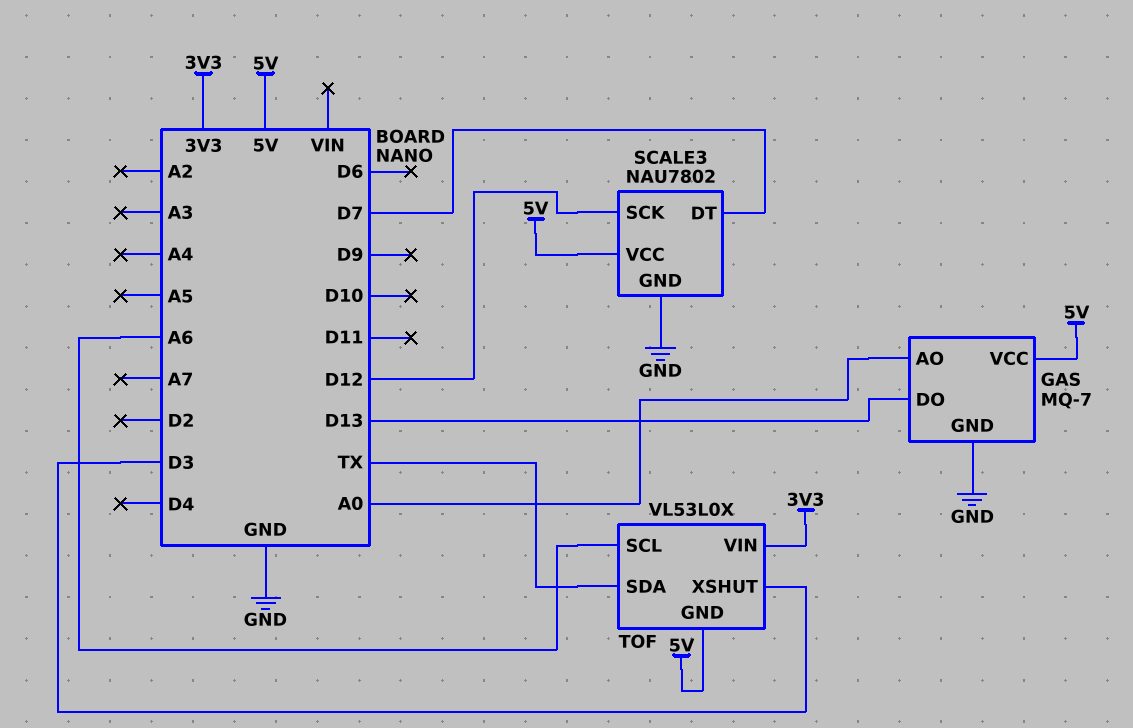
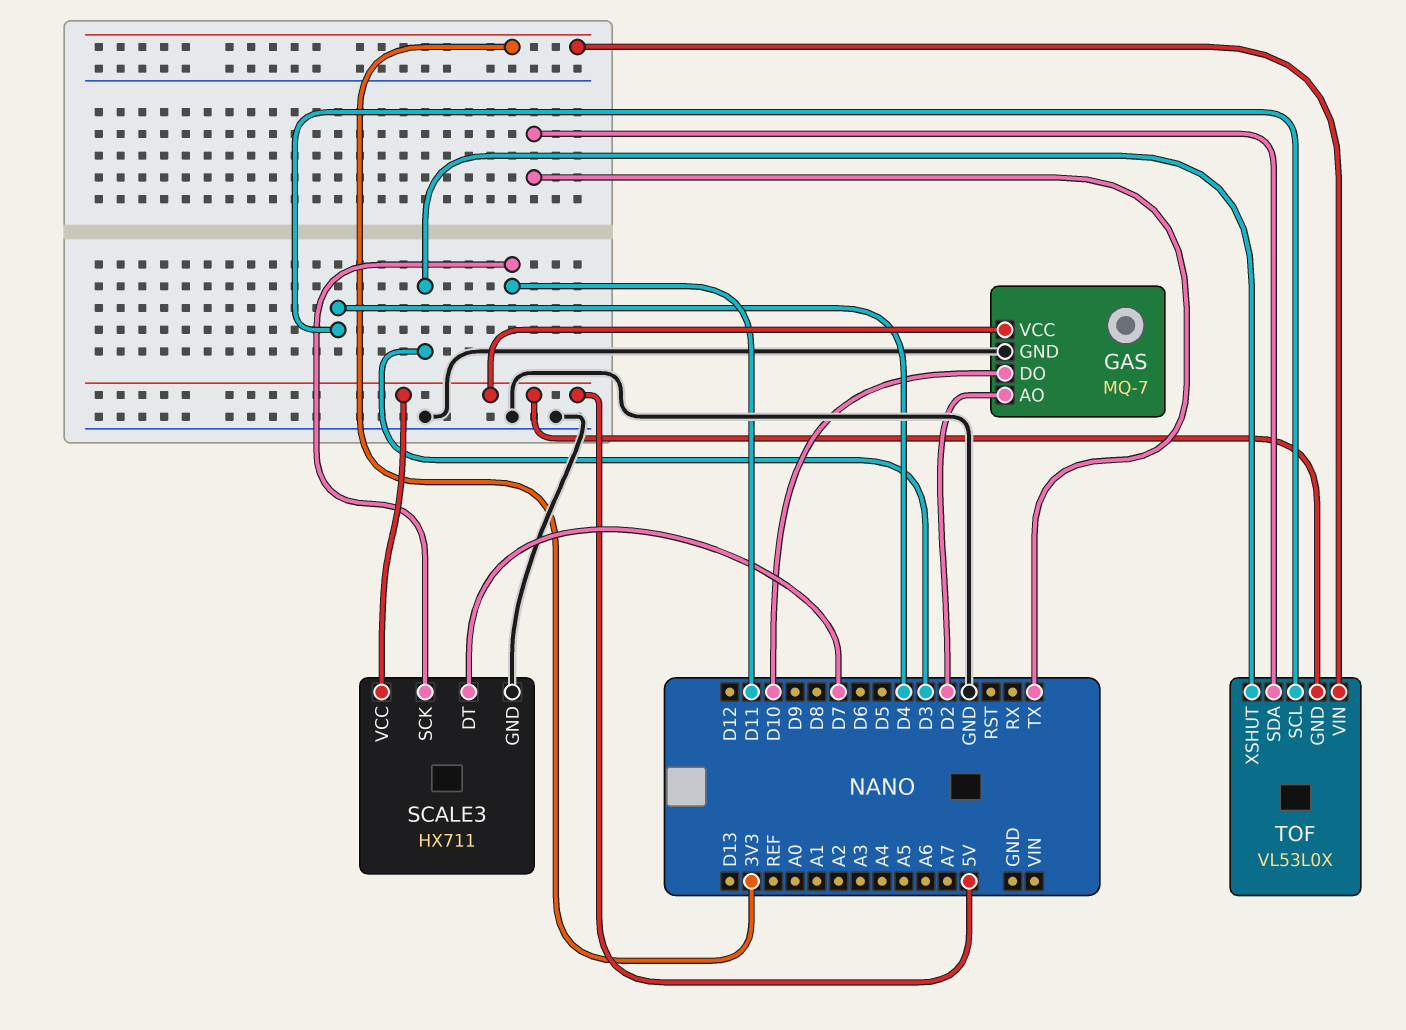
GAS pin AO: A0 -> D2
GAS pin DO: D13 -> D10
SCALE3: NAU7802 -> HX711
SCALE3 pin SCK: D12 -> D11
TOF pin SCL: A6 -> D4

